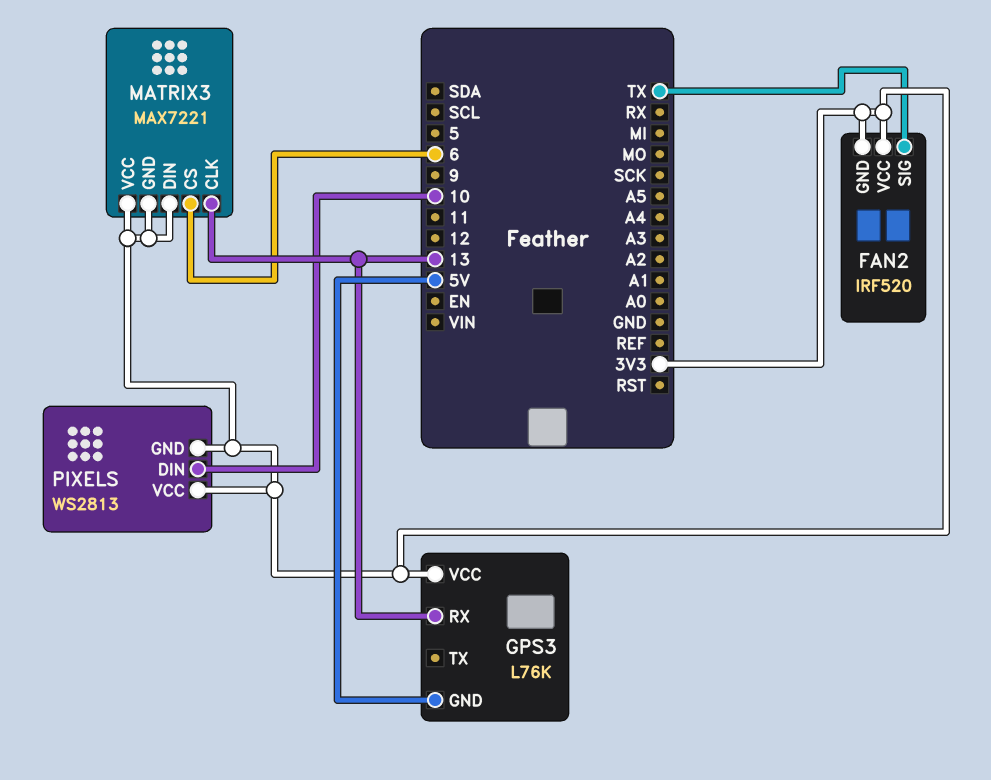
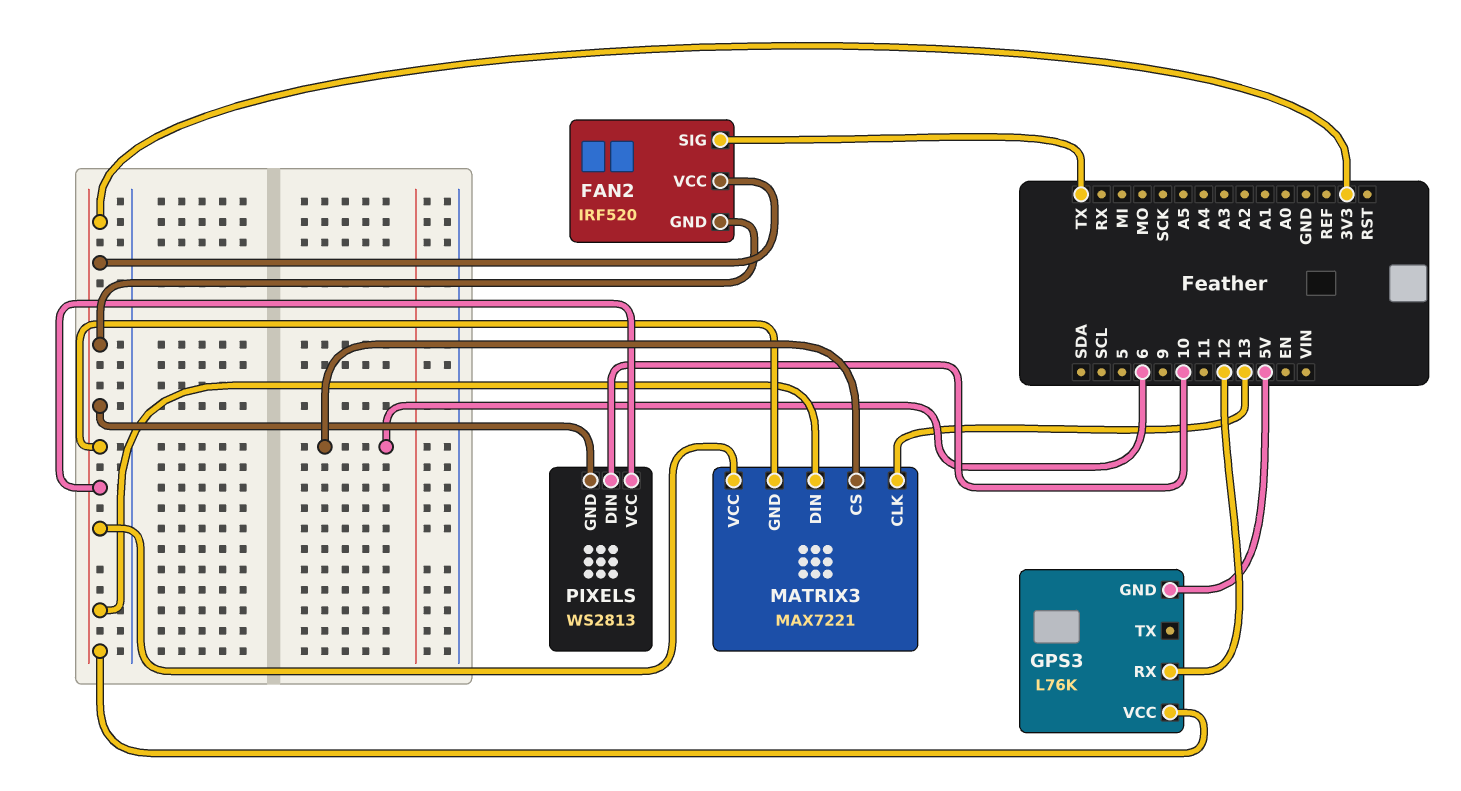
GPS3 pin RX: 13 -> 12

